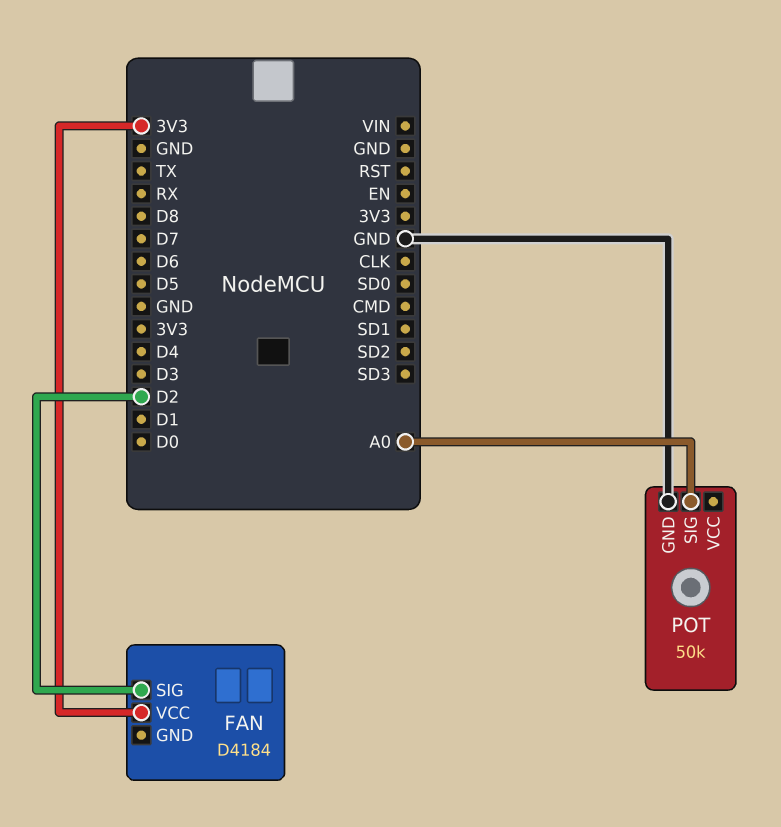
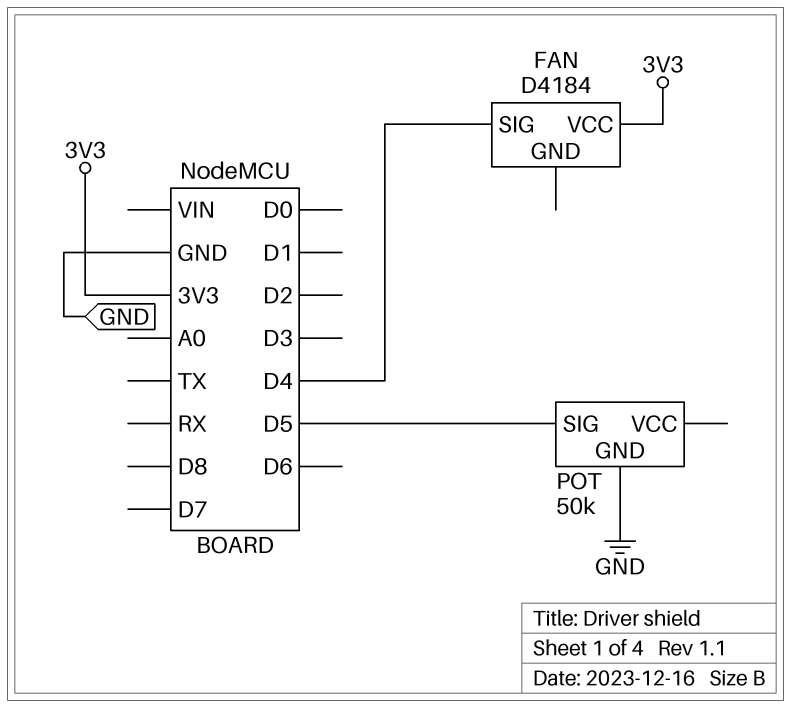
FAN pin SIG: D2 -> D4
POT pin SIG: A0 -> D5

